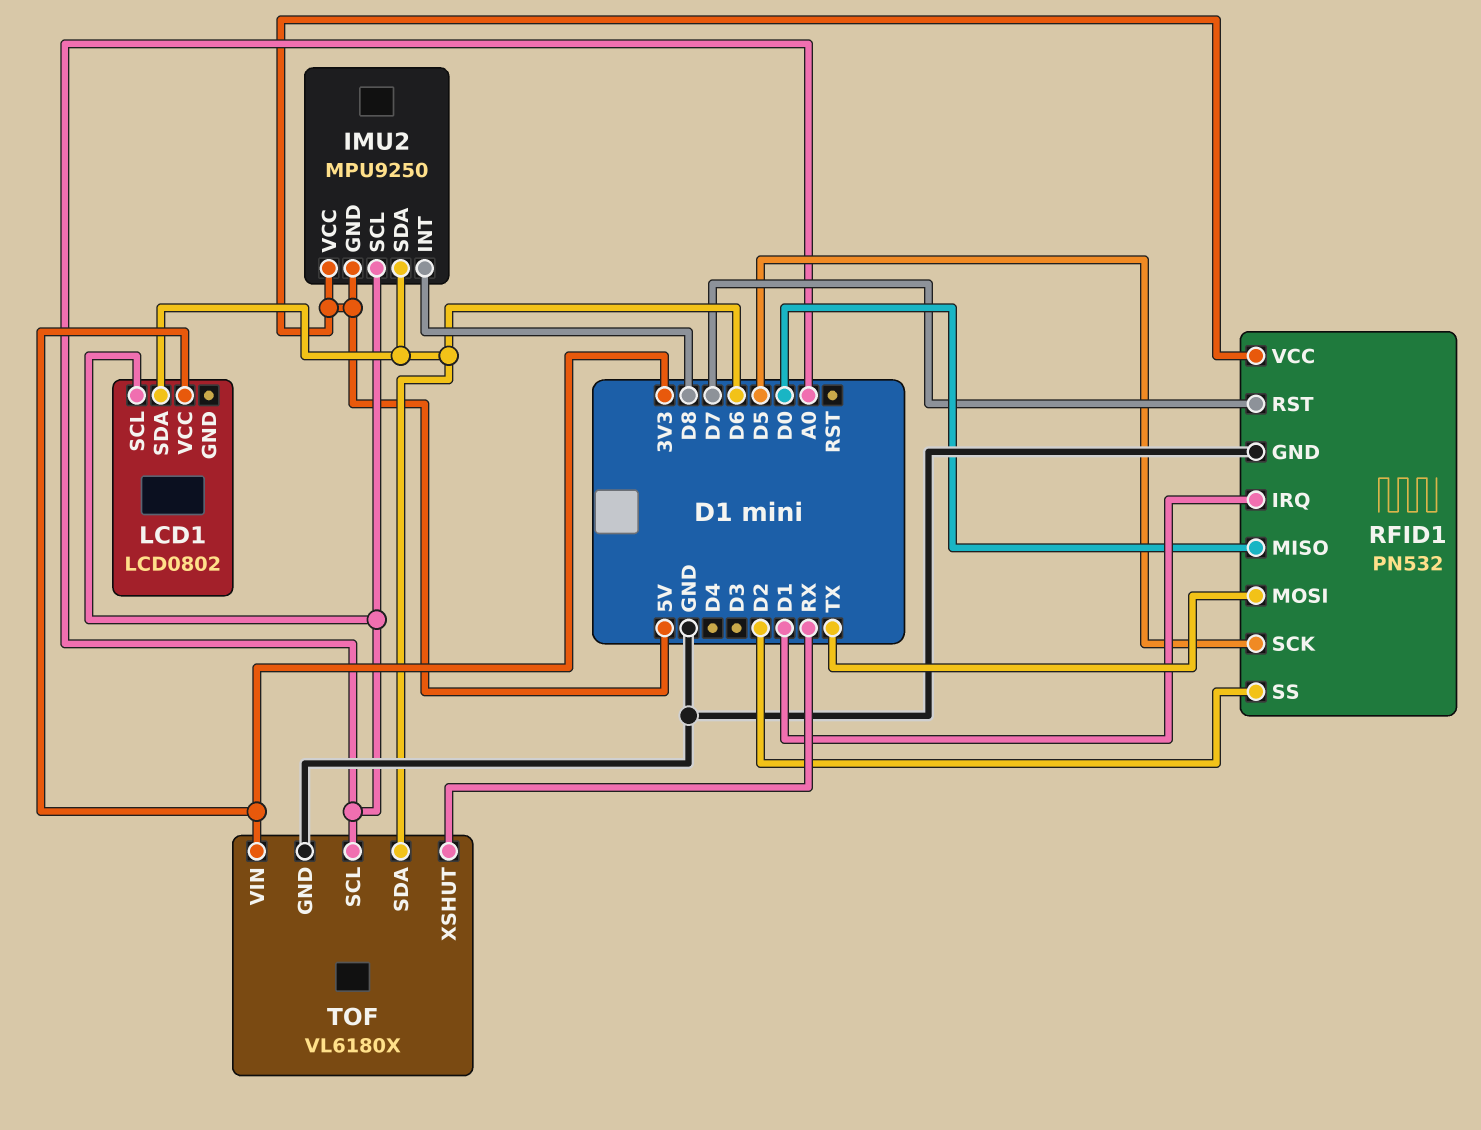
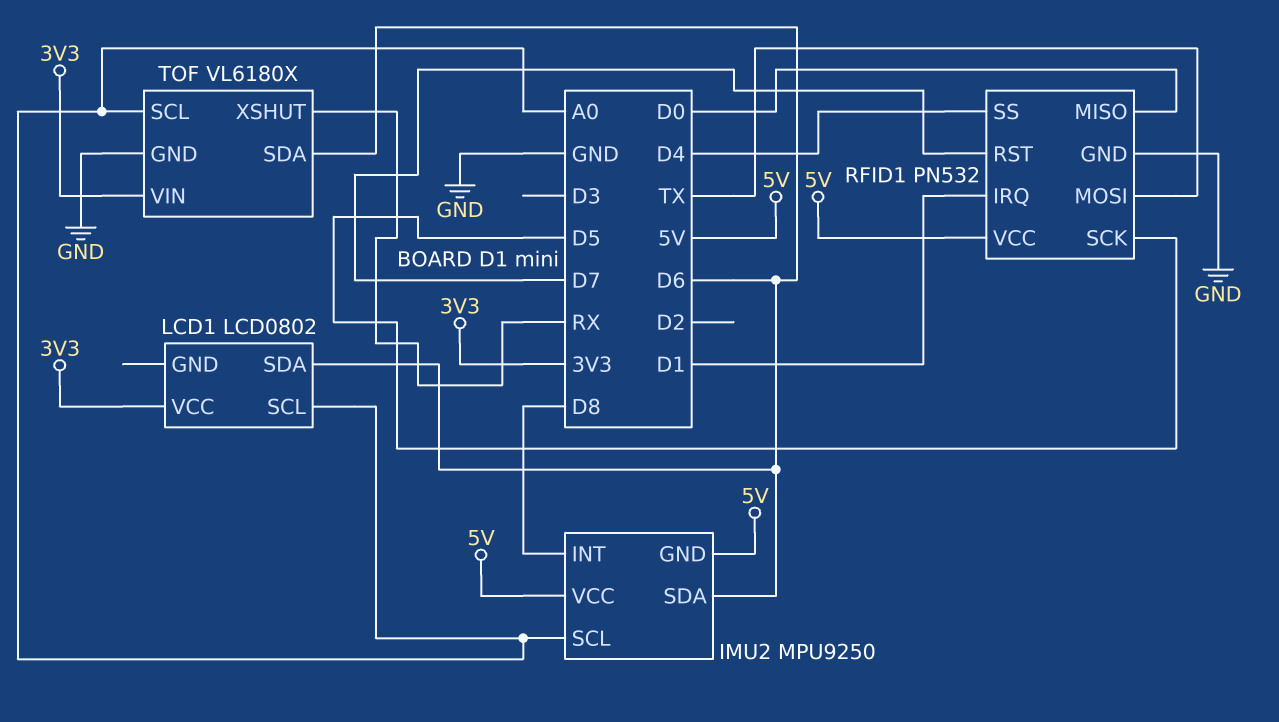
RFID1 pin SS: D2 -> D4

